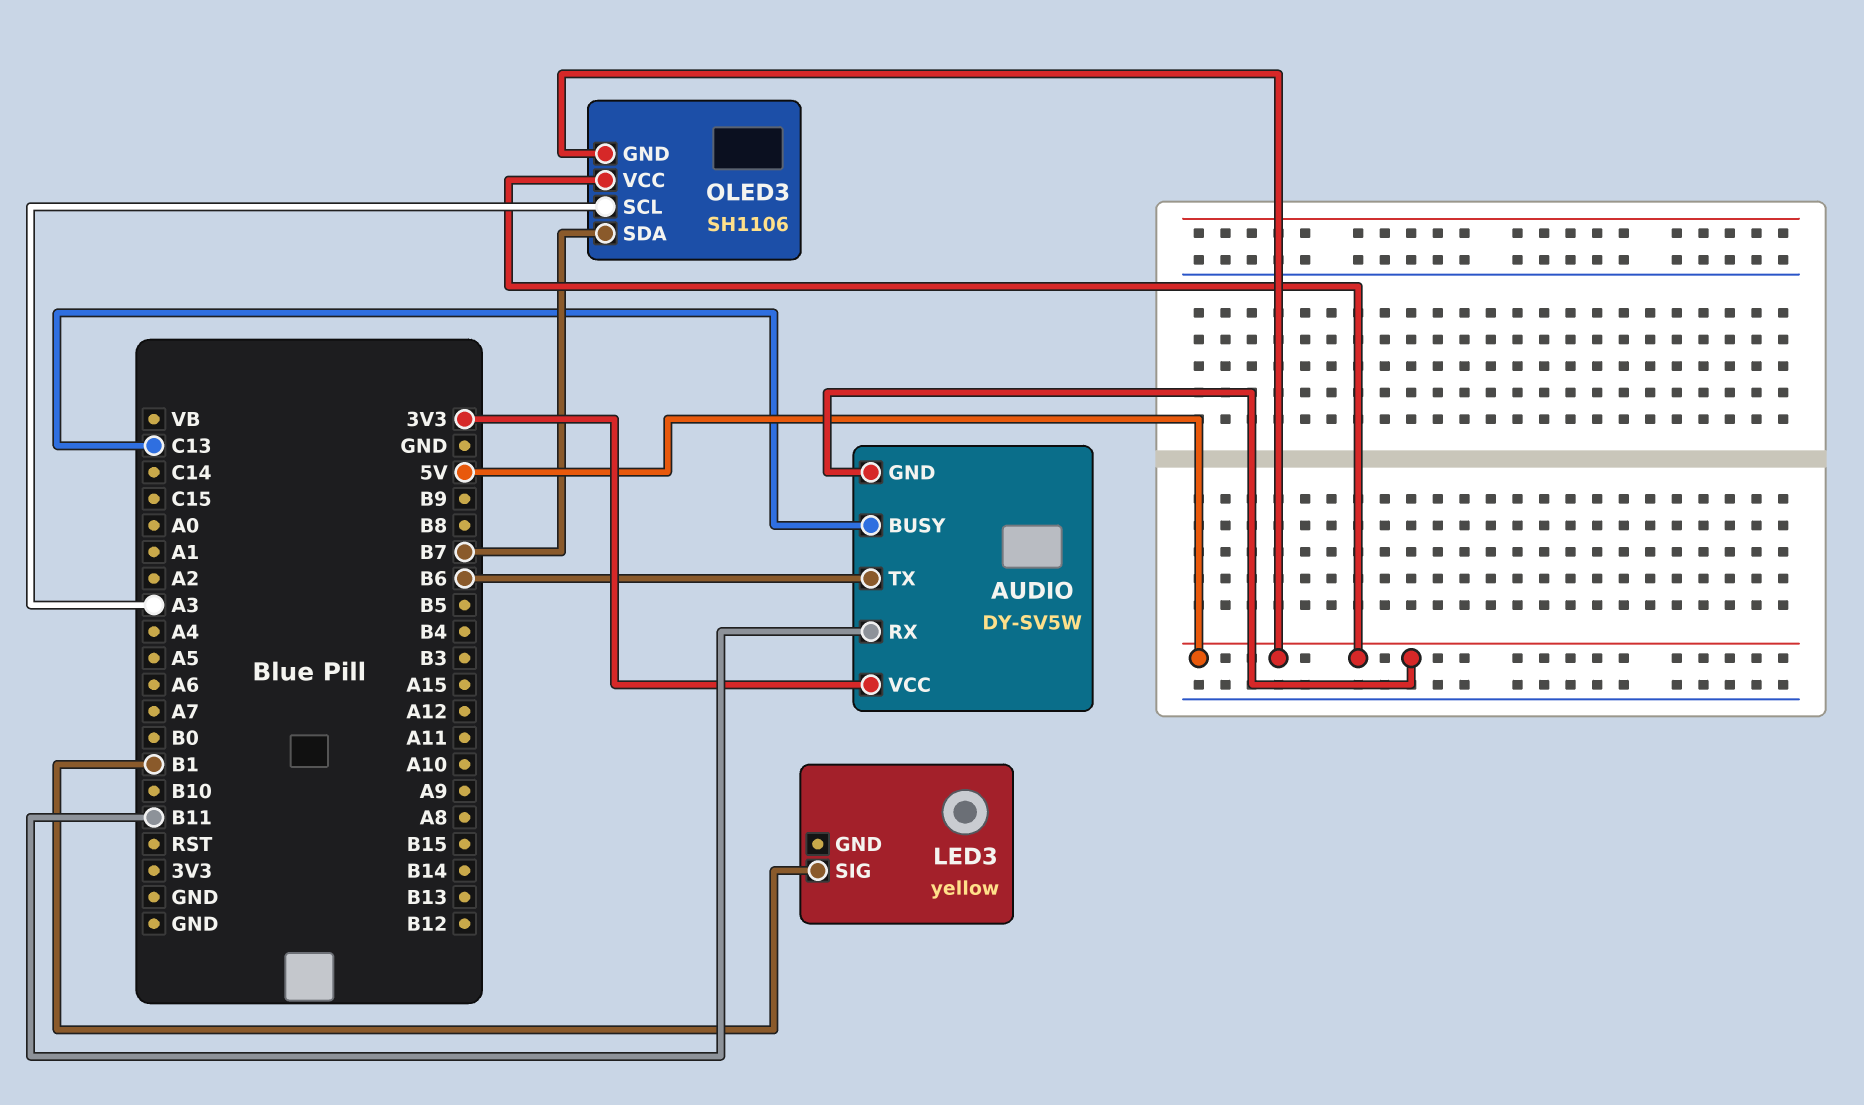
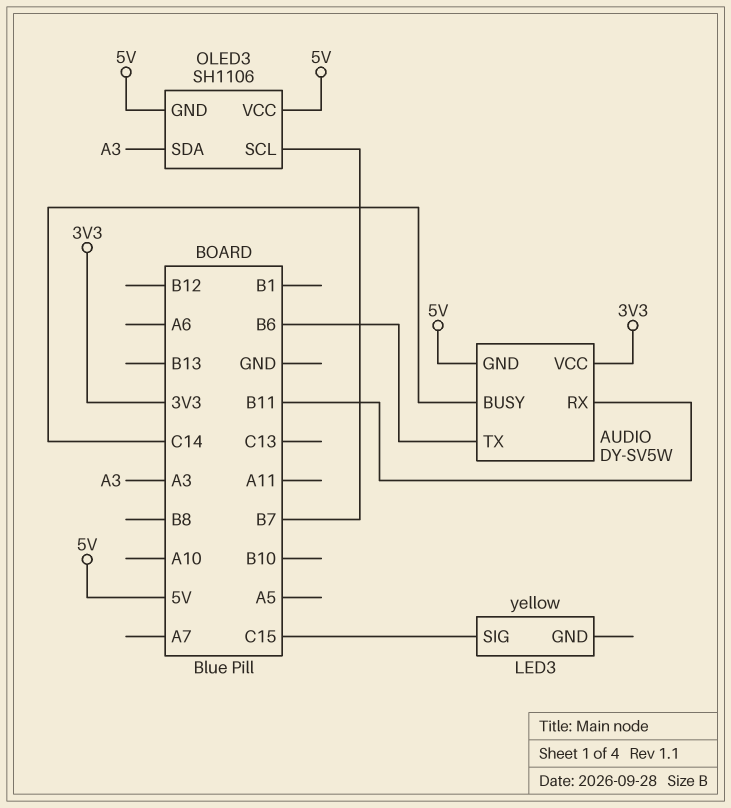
AUDIO pin BUSY: C13 -> C14
LED3 pin SIG: B1 -> C15
OLED3 pin SCL: A3 -> B7
OLED3 pin SDA: B7 -> A3

